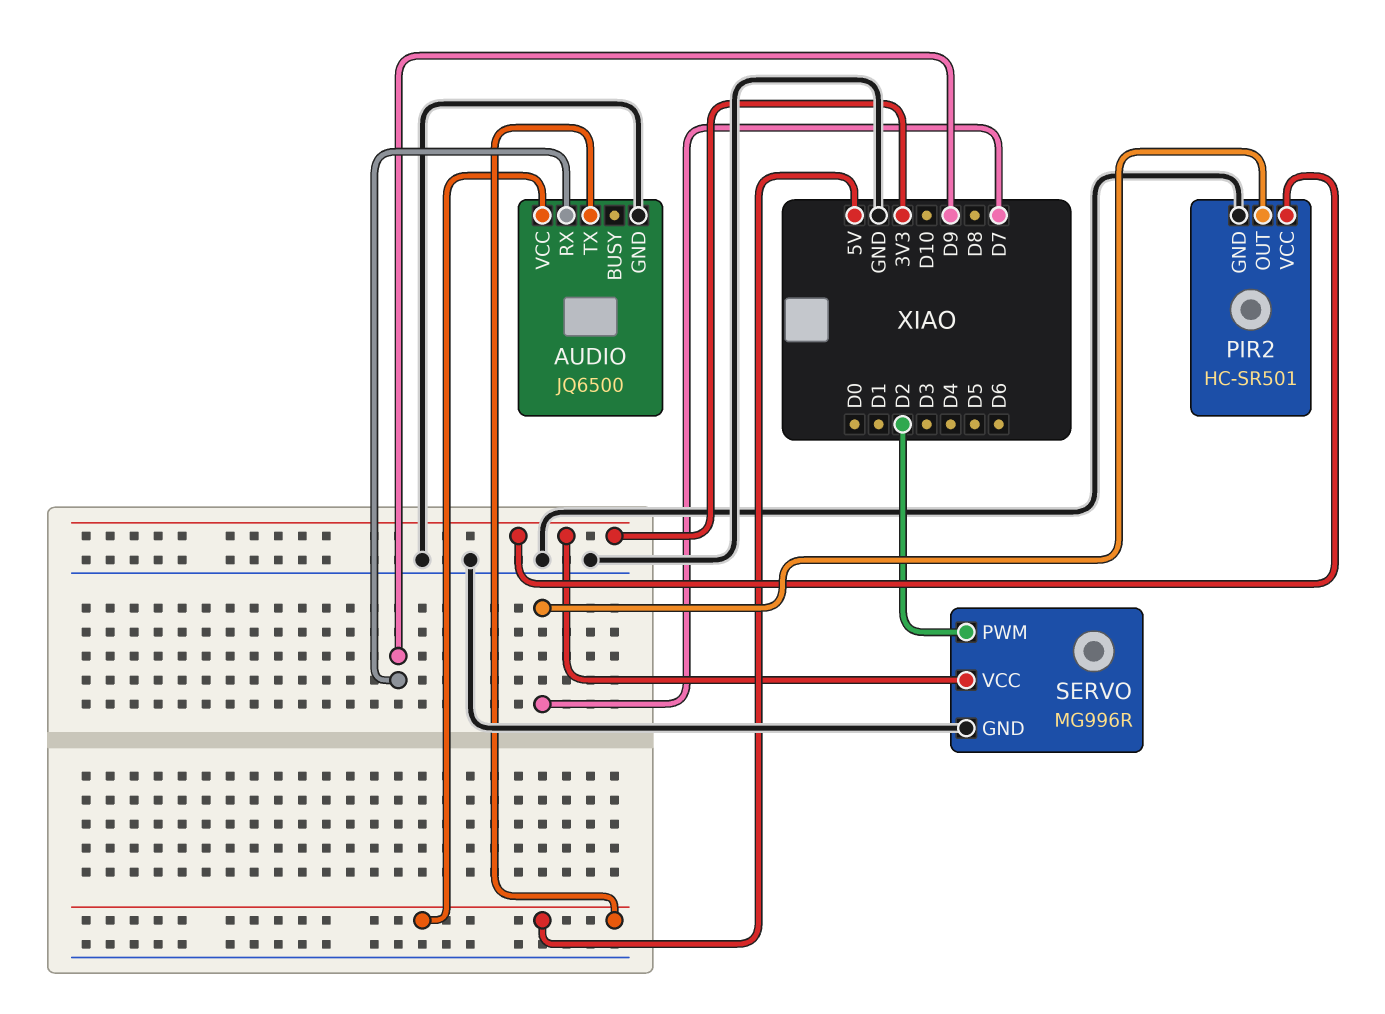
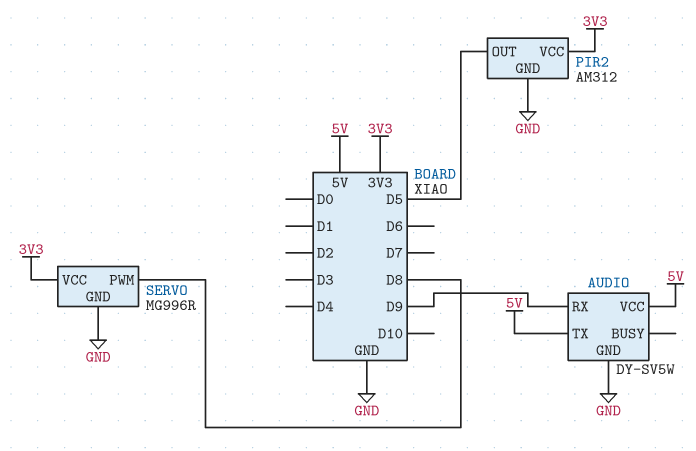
AUDIO: JQ6500 -> DY-SV5W
PIR2: HC-SR501 -> AM312
PIR2 pin OUT: D7 -> D5
SERVO pin PWM: D2 -> D8

